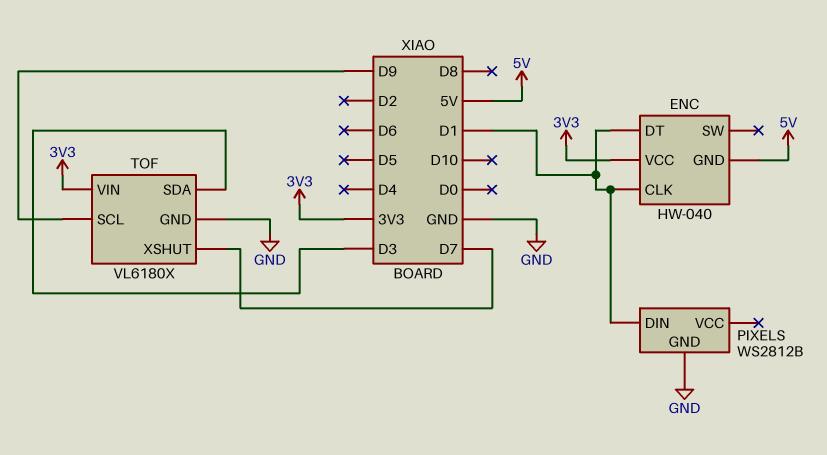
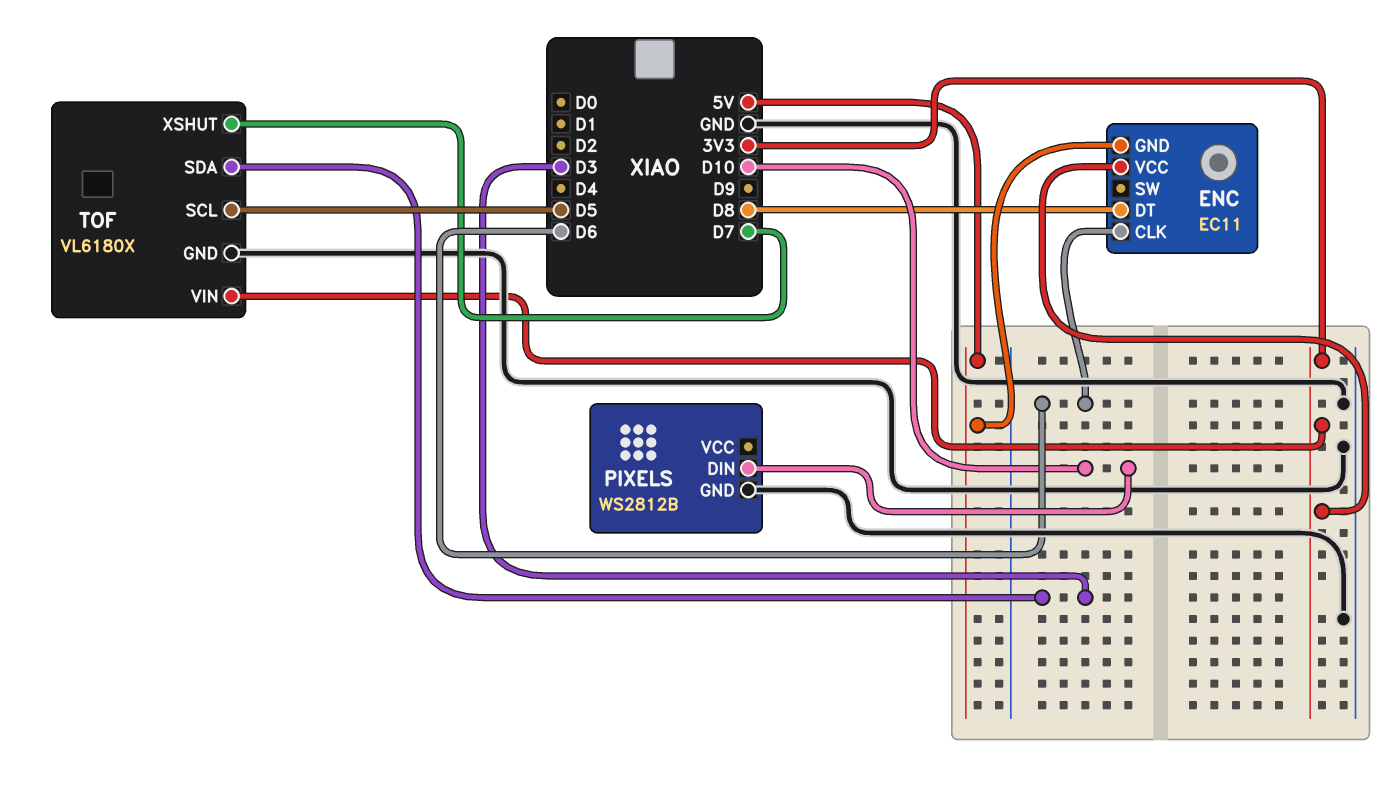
ENC: HW-040 -> EC11
ENC pin CLK: D1 -> D6
ENC pin DT: D1 -> D8
PIXELS pin DIN: D1 -> D10
TOF pin SCL: D9 -> D5

